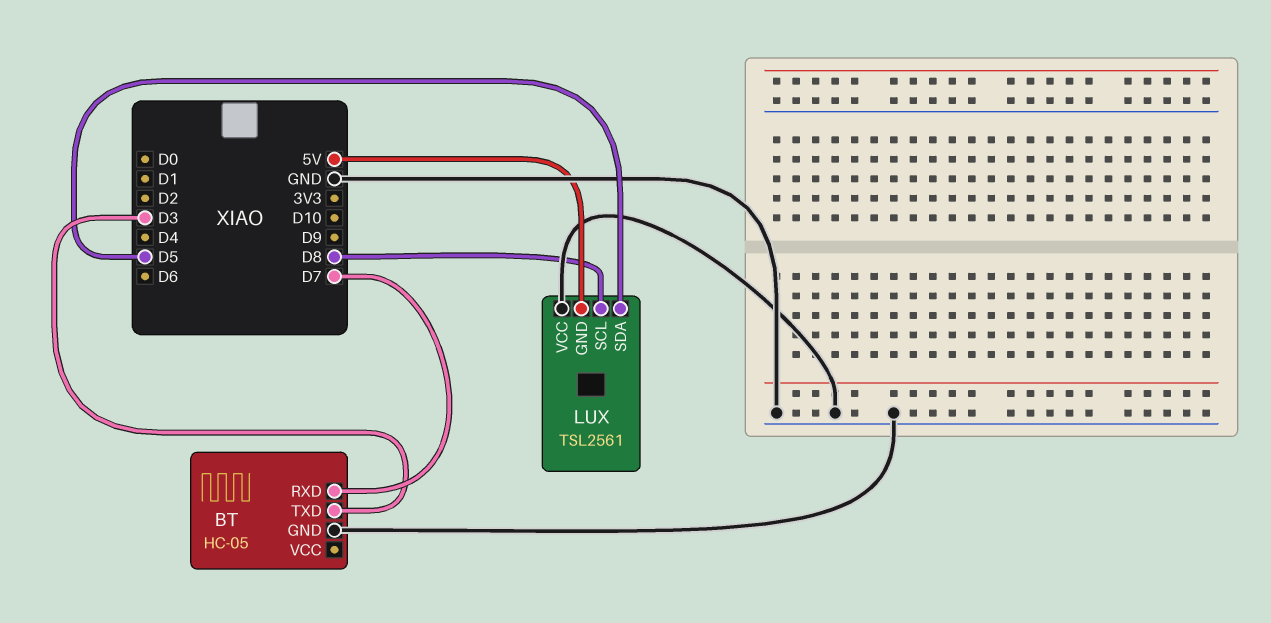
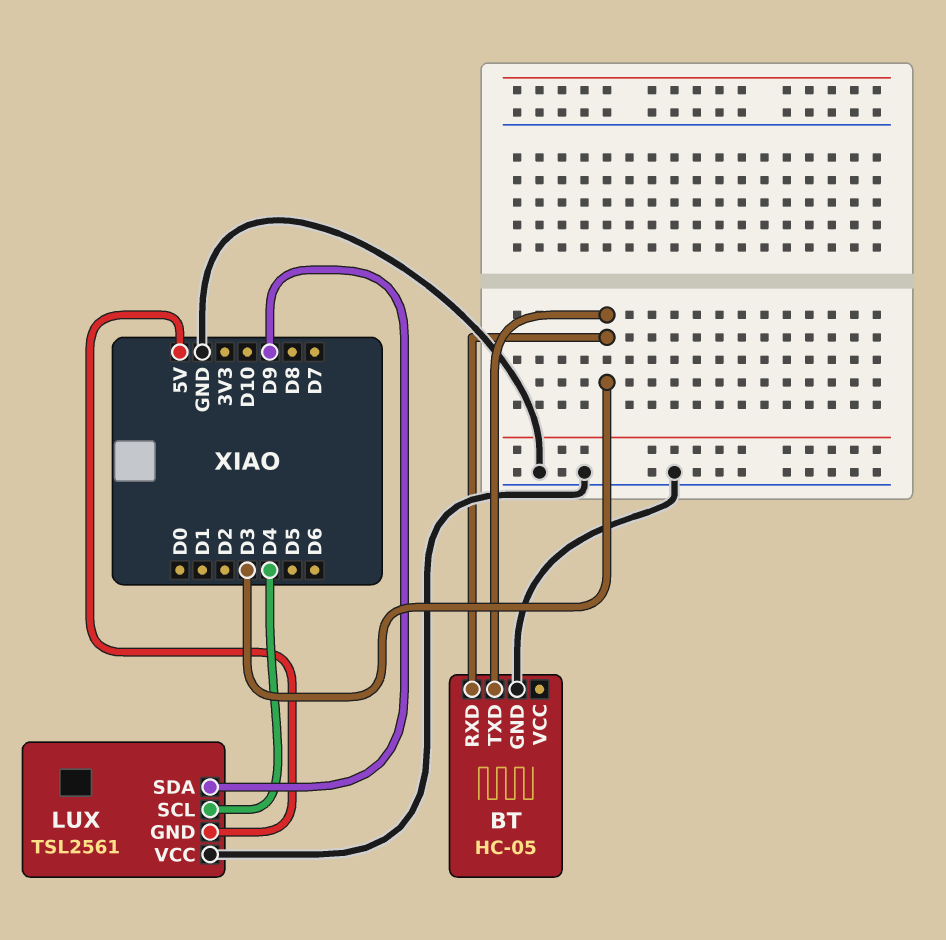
BT pin RXD: D7 -> D3
LUX pin SCL: D8 -> D4
LUX pin SDA: D5 -> D9

